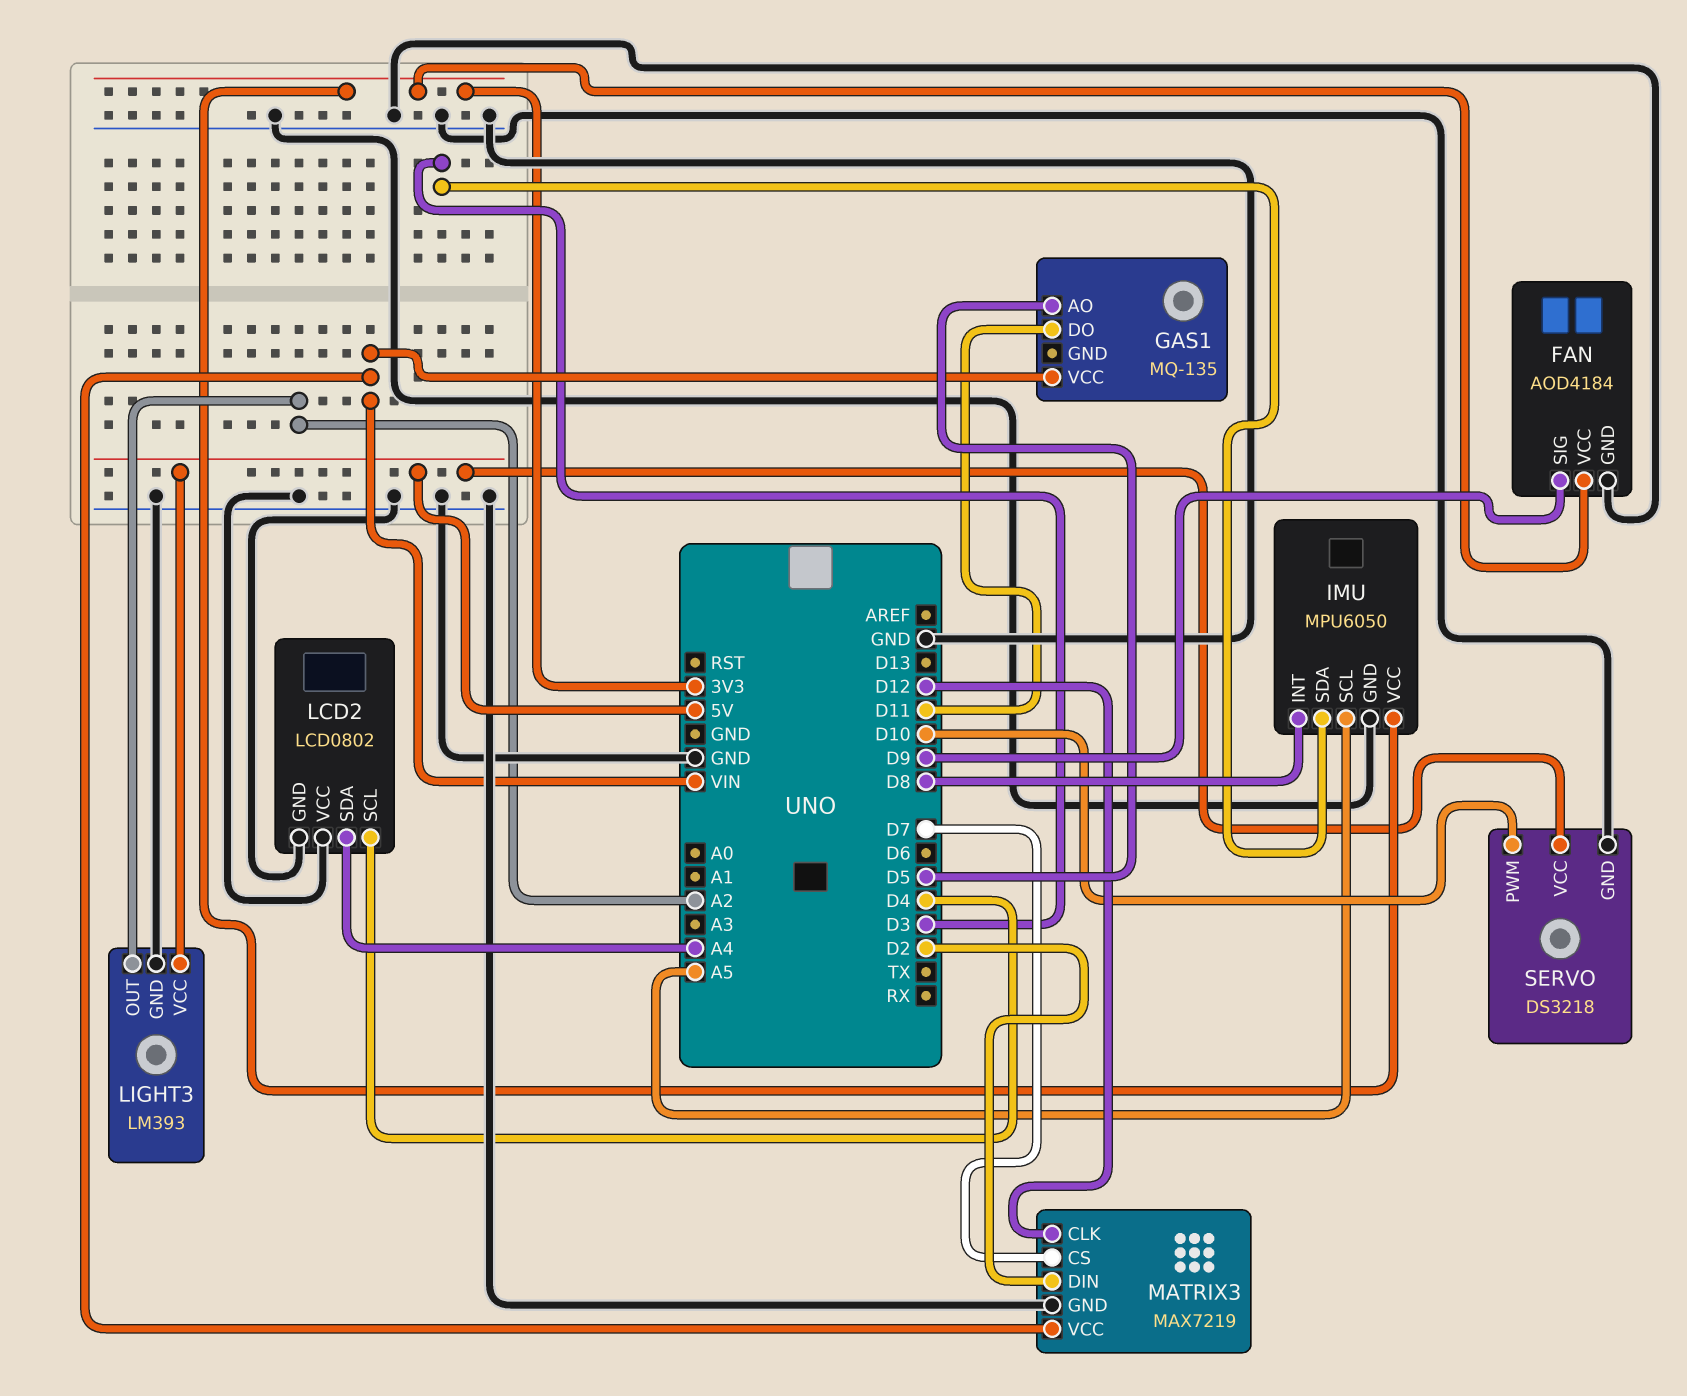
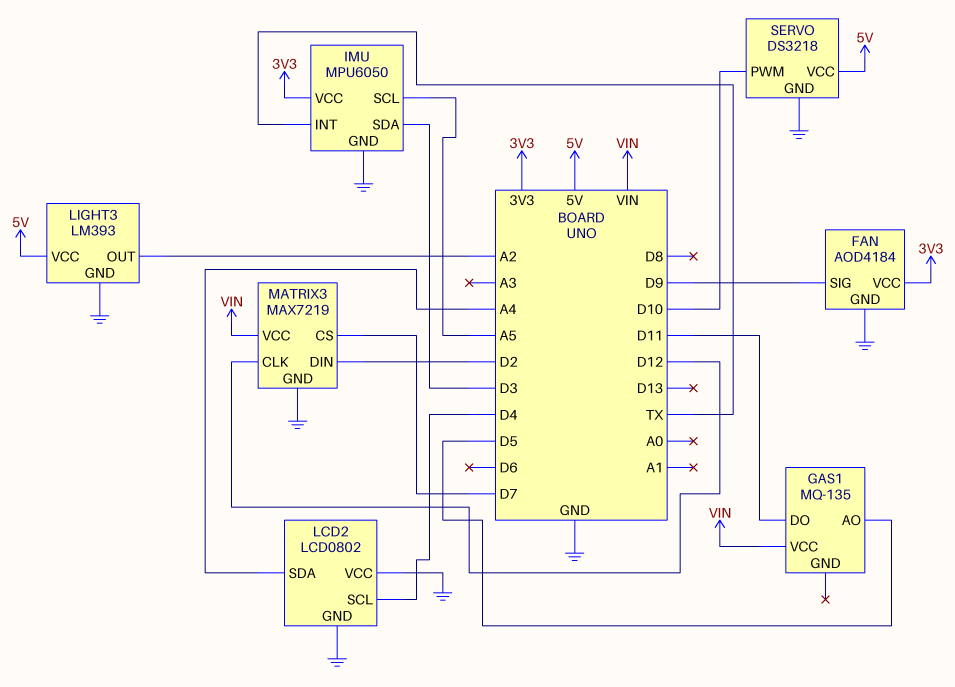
IMU pin INT: D8 -> TX

